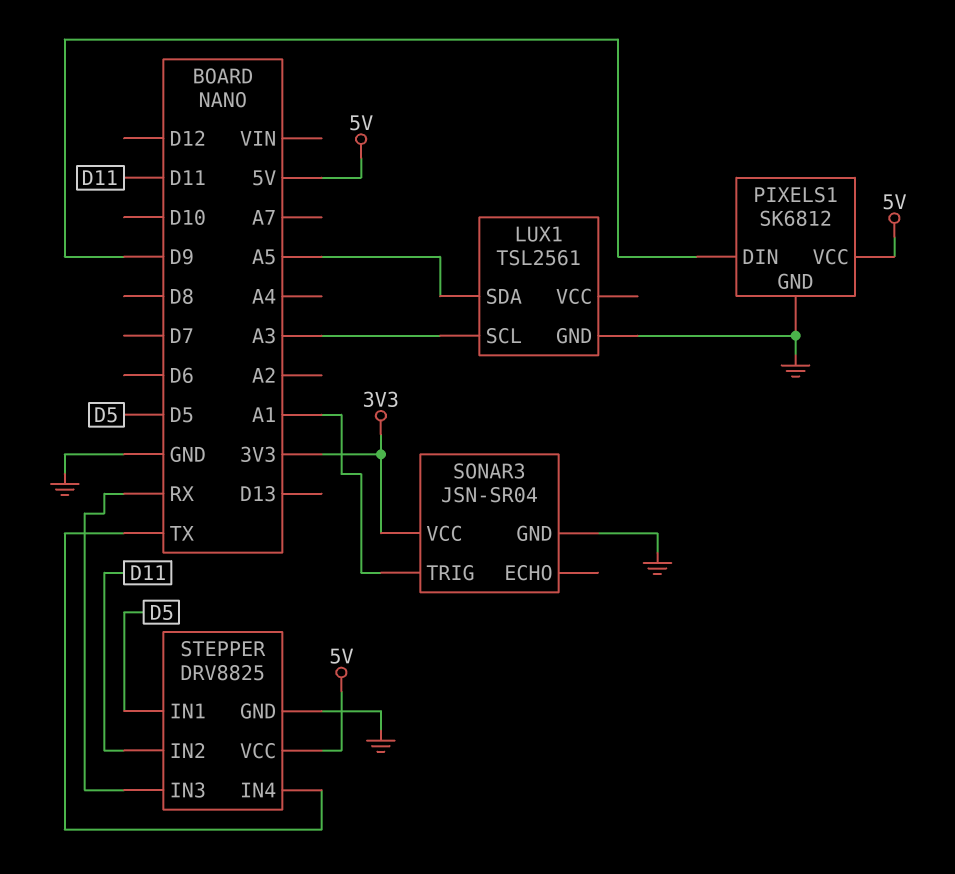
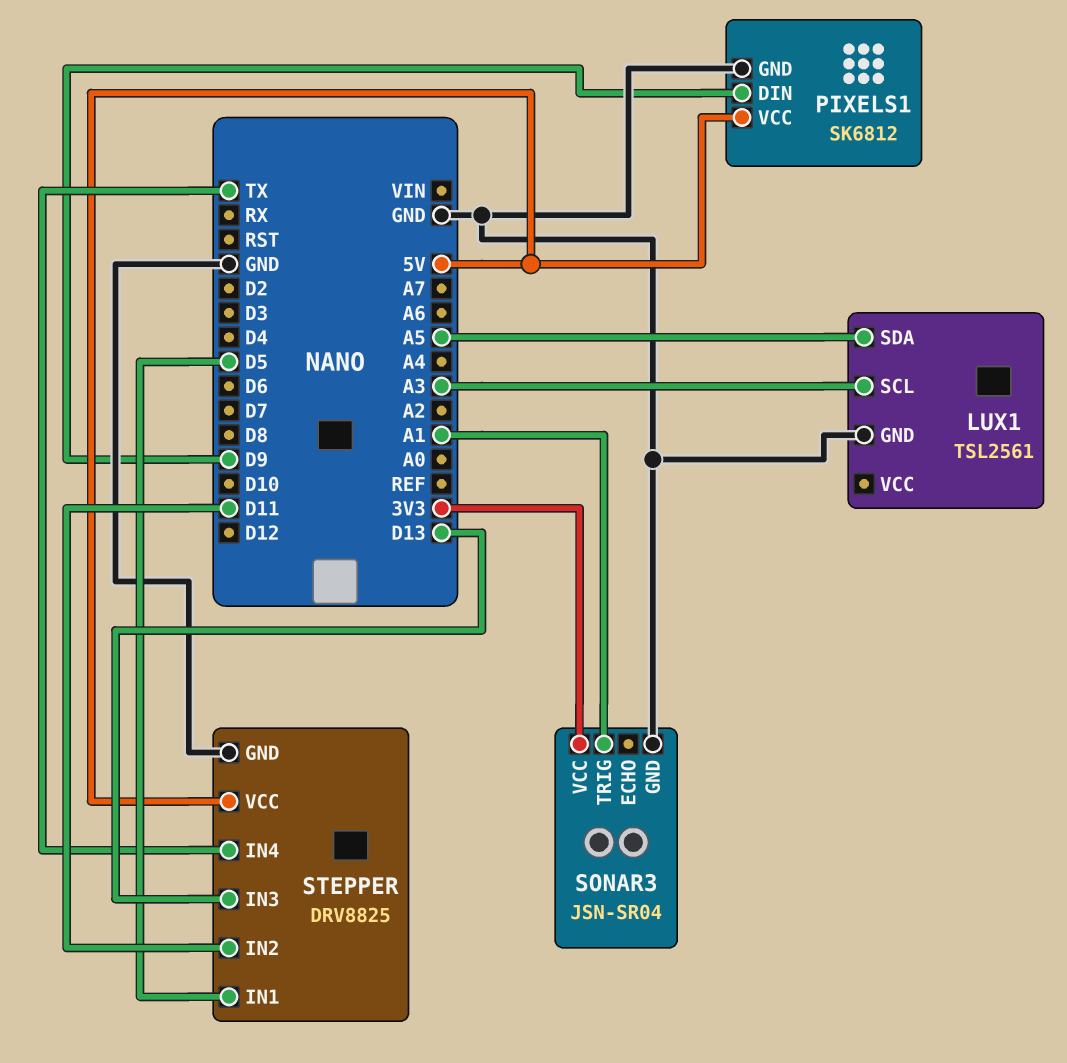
STEPPER pin IN3: RX -> D13

